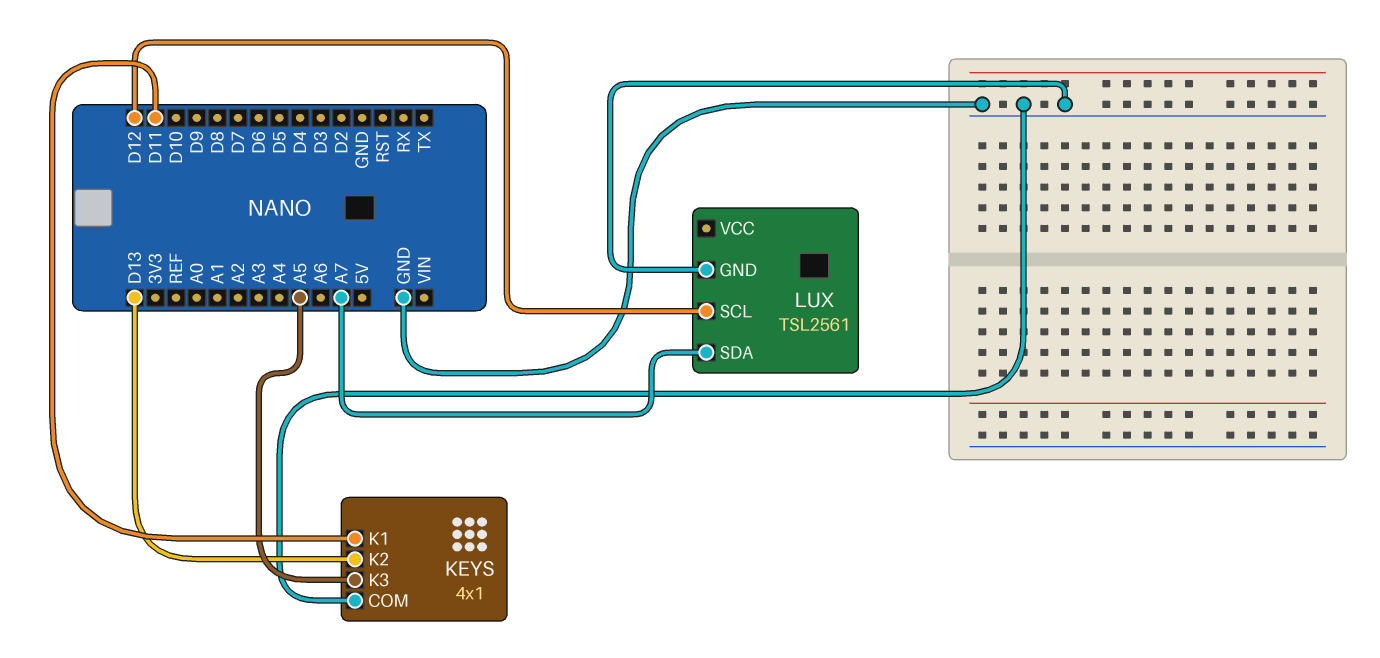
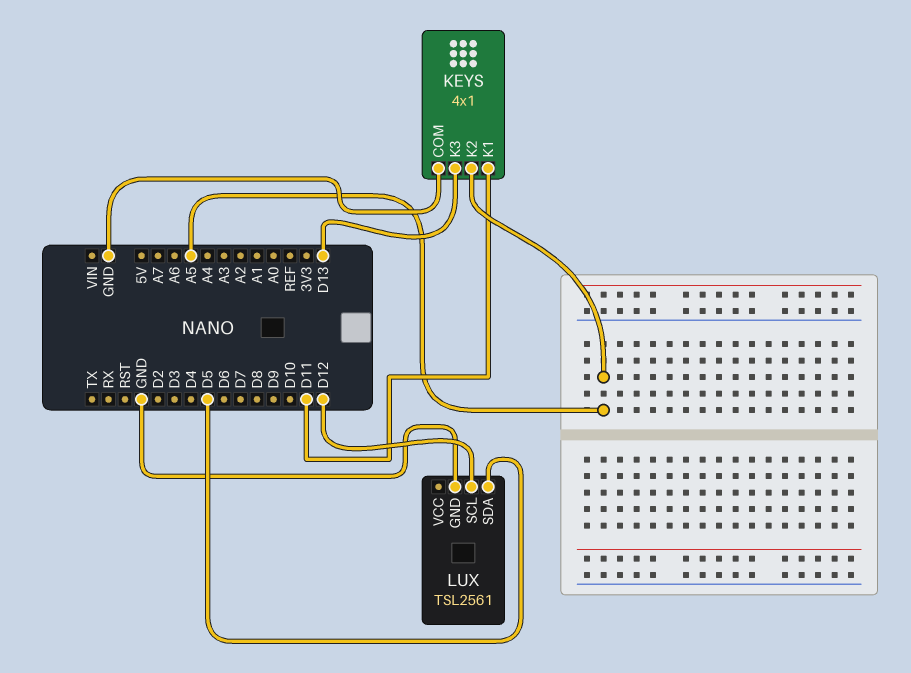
KEYS pin K2: D13 -> A5
KEYS pin K3: A5 -> D13
LUX pin SDA: A7 -> D5

